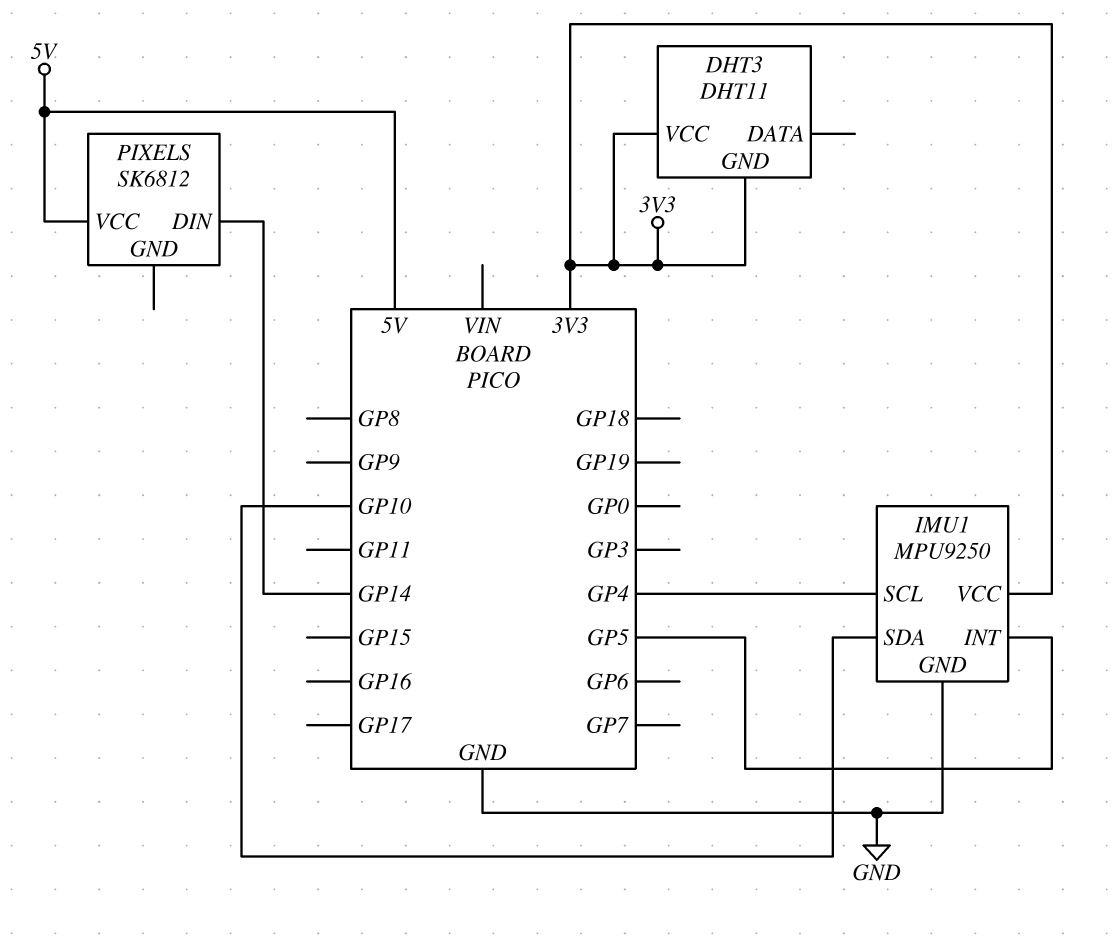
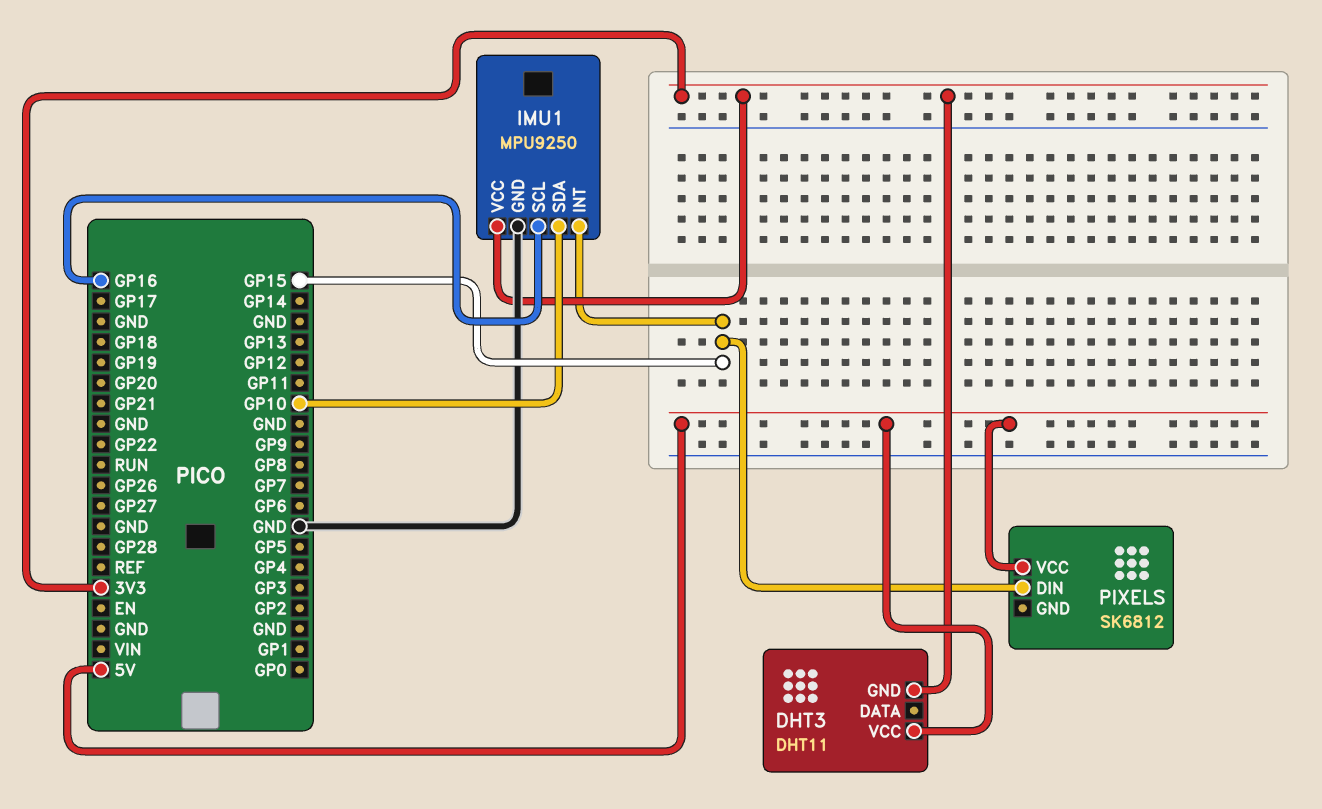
DHT3 pin VCC: 3V3 -> 5V
IMU1 pin INT: GP5 -> GP15
IMU1 pin SCL: GP4 -> GP16
PIXELS pin DIN: GP14 -> GP15

